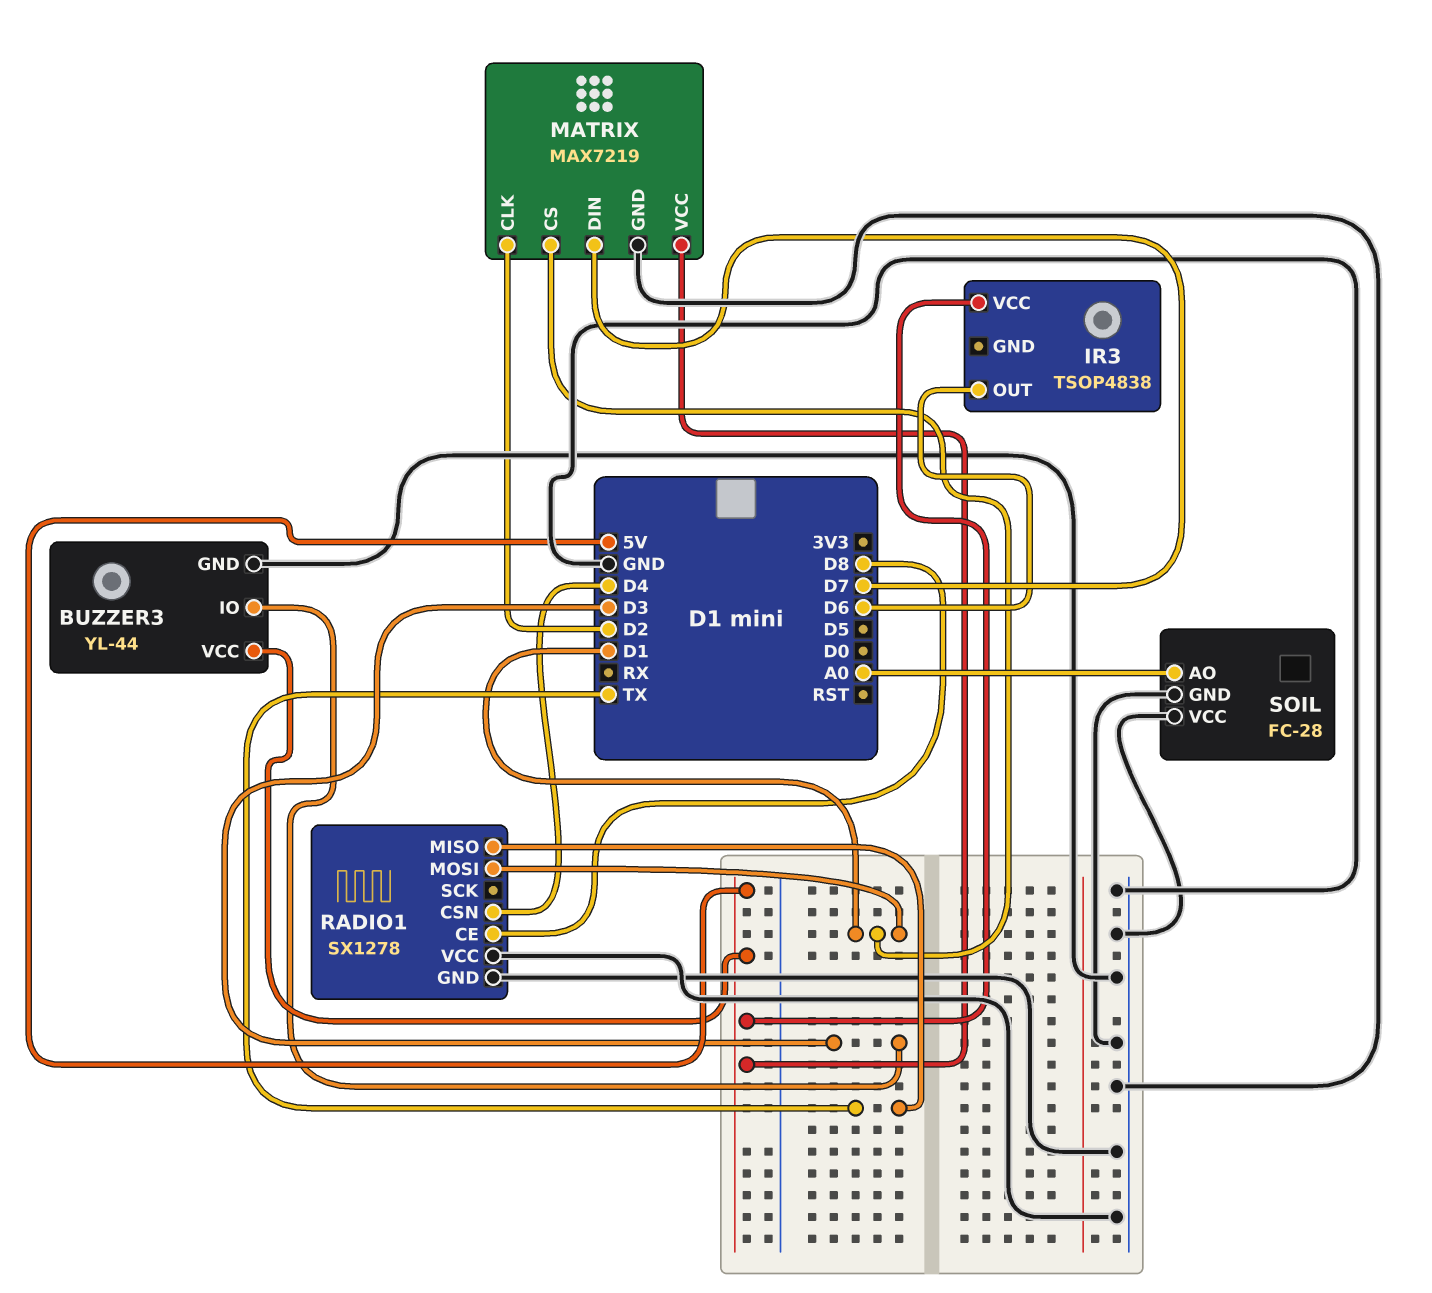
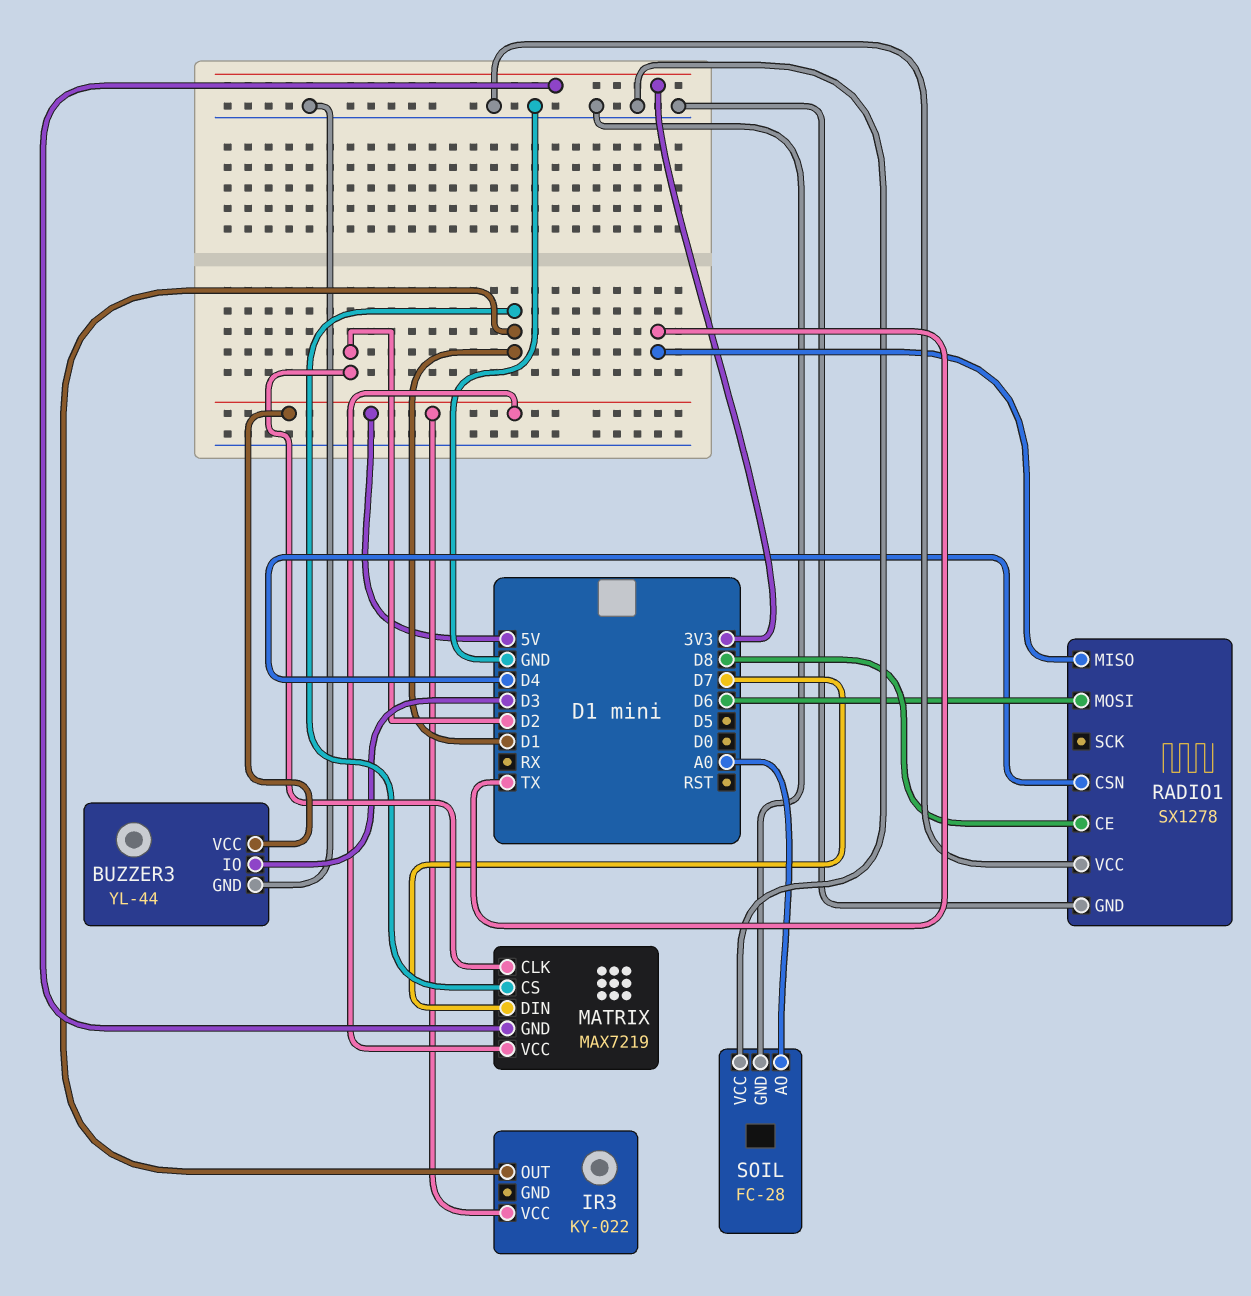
IR3: TSOP4838 -> KY-022
IR3 pin OUT: D6 -> D1
MATRIX pin GND: GND -> 3V3
RADIO1 pin MOSI: D1 -> D6

